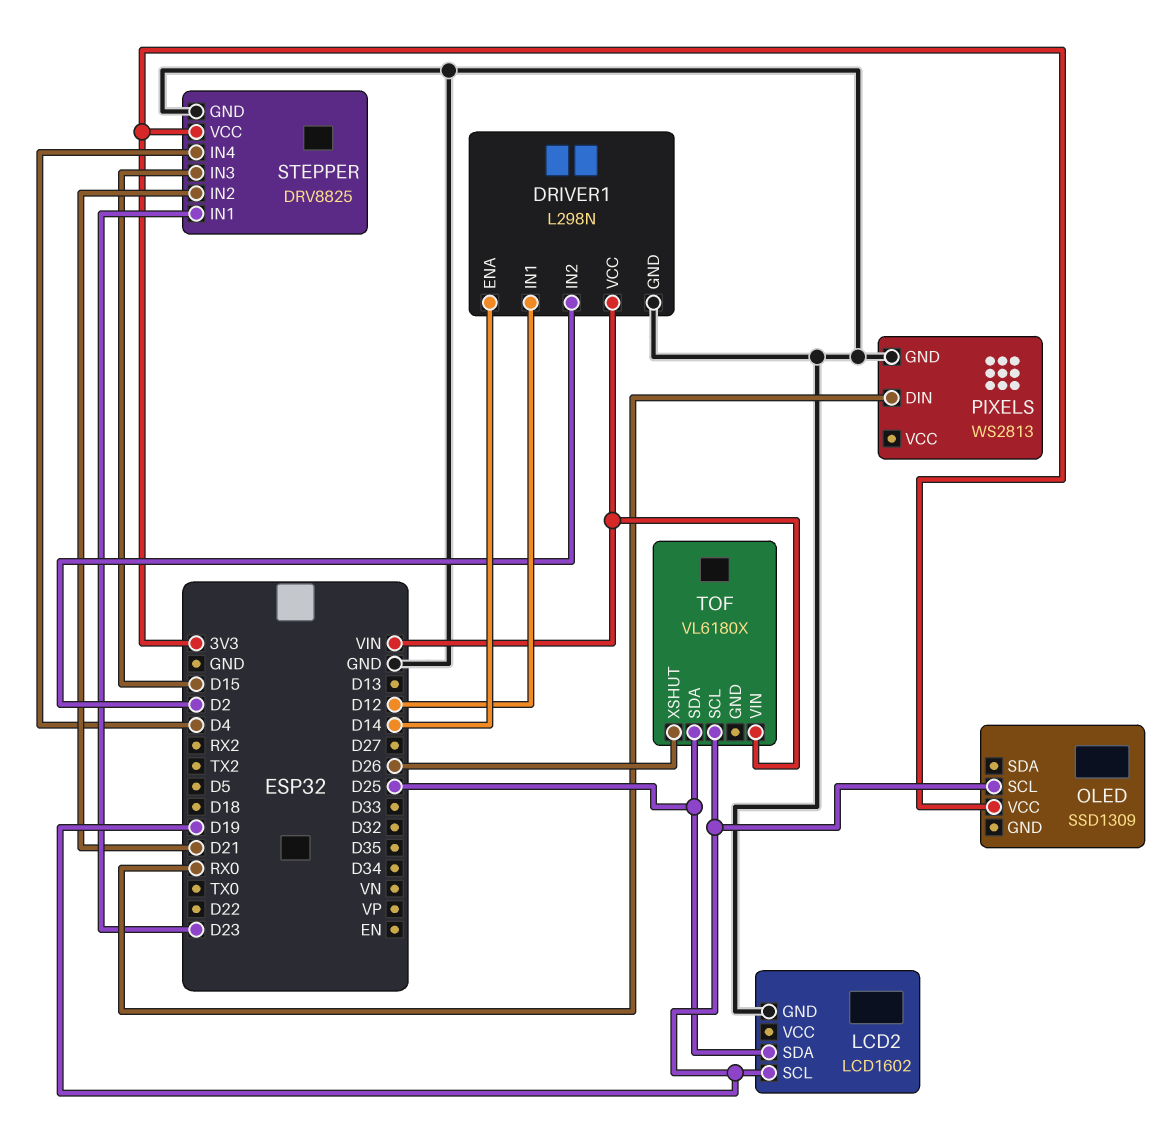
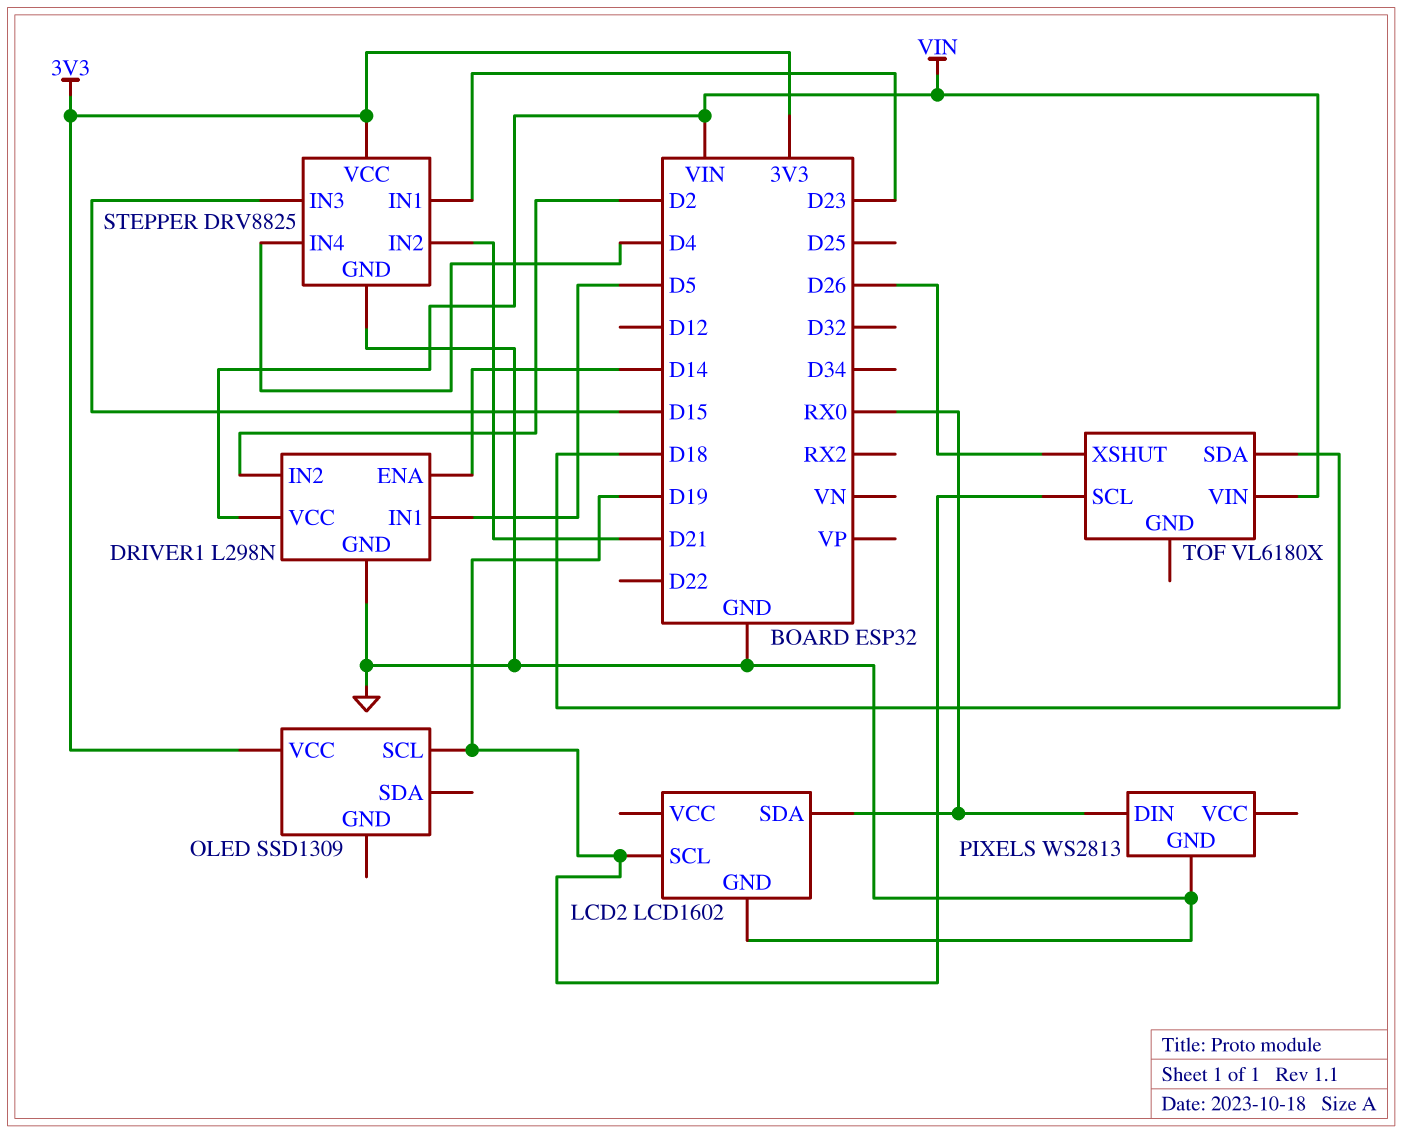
DRIVER1 pin IN1: D12 -> D5
LCD2 pin SDA: D25 -> RX0
TOF pin SDA: D25 -> D18

